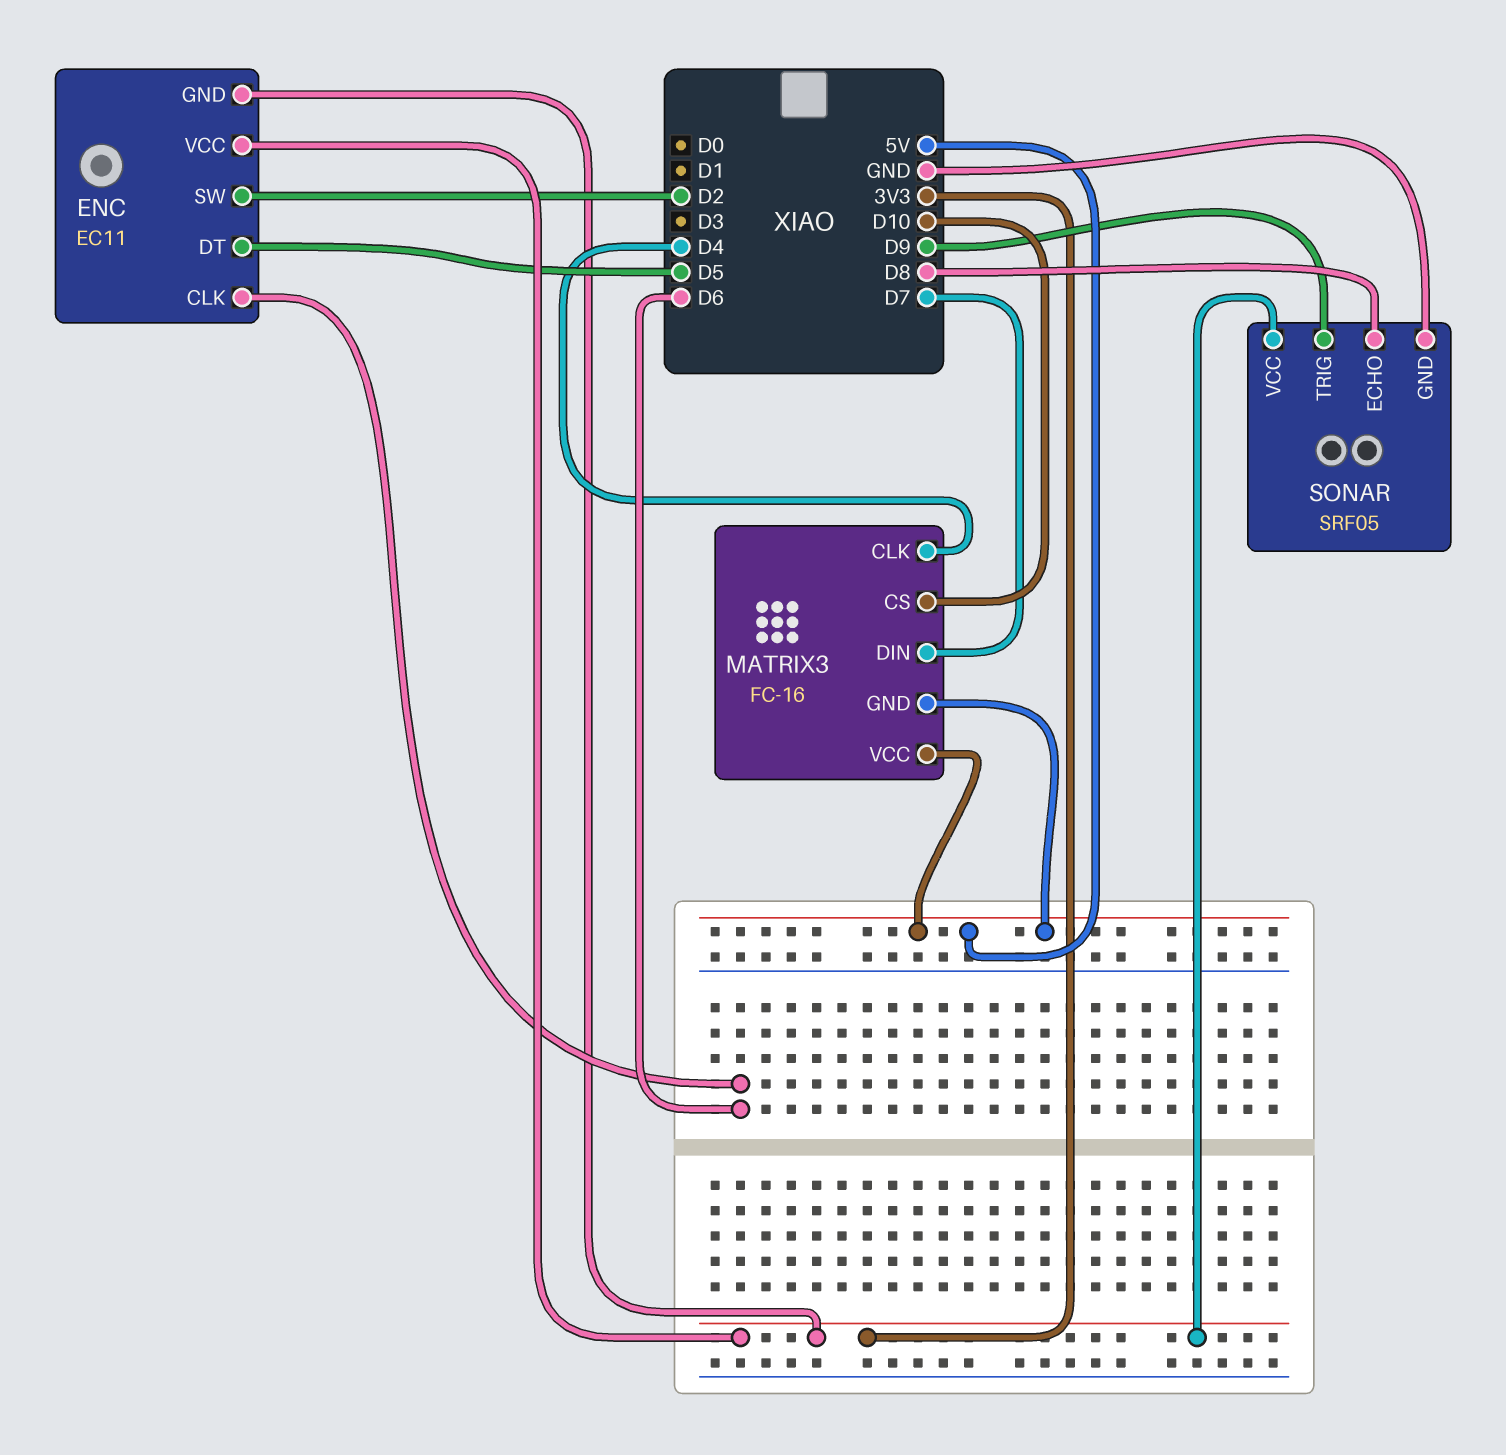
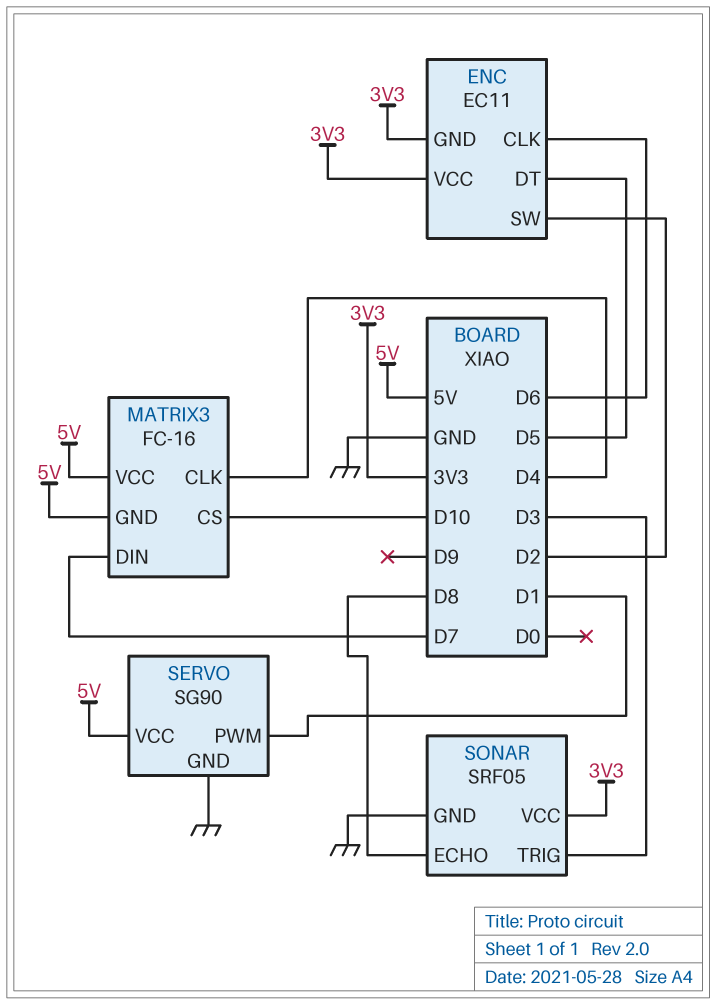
SERVO: none -> SG90
SERVO pin GND: none -> GND
SERVO pin PWM: none -> D1
SERVO pin VCC: none -> 5V
SONAR pin TRIG: D9 -> D3

